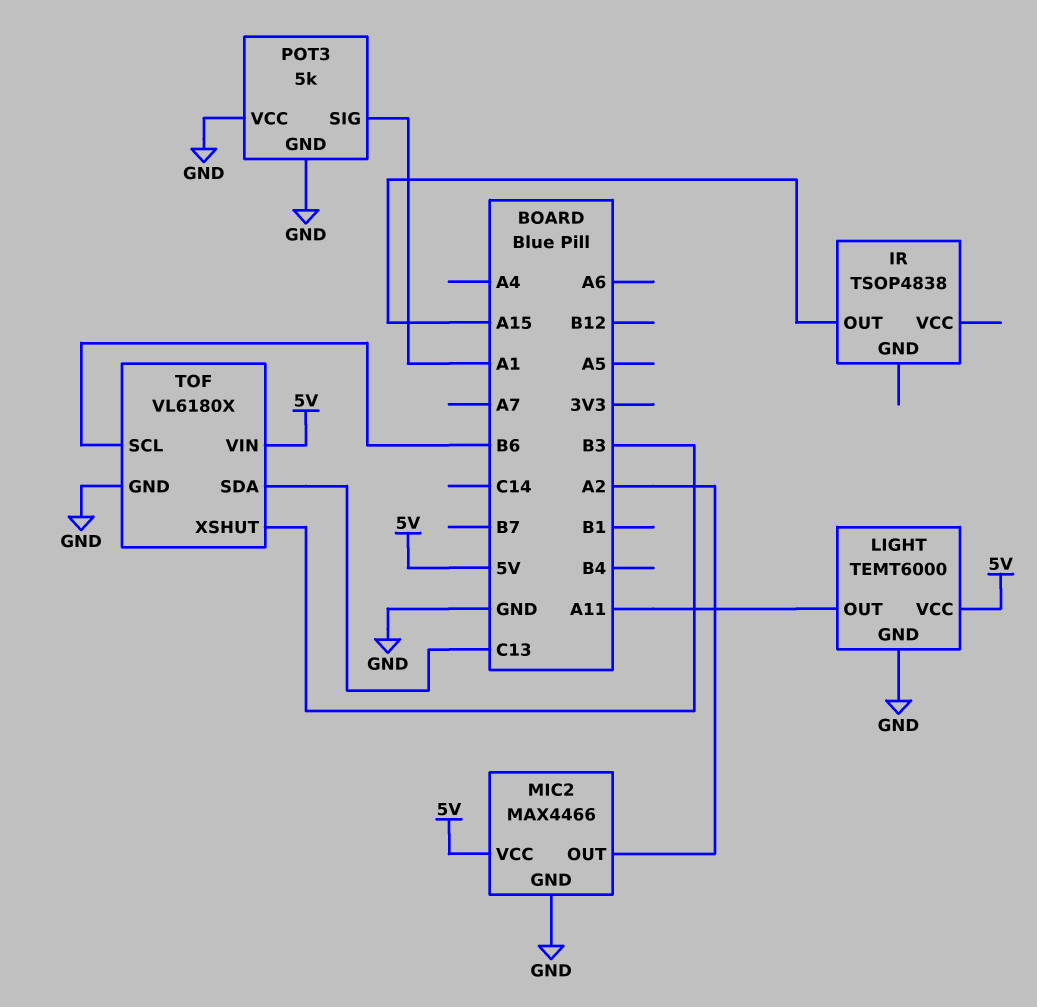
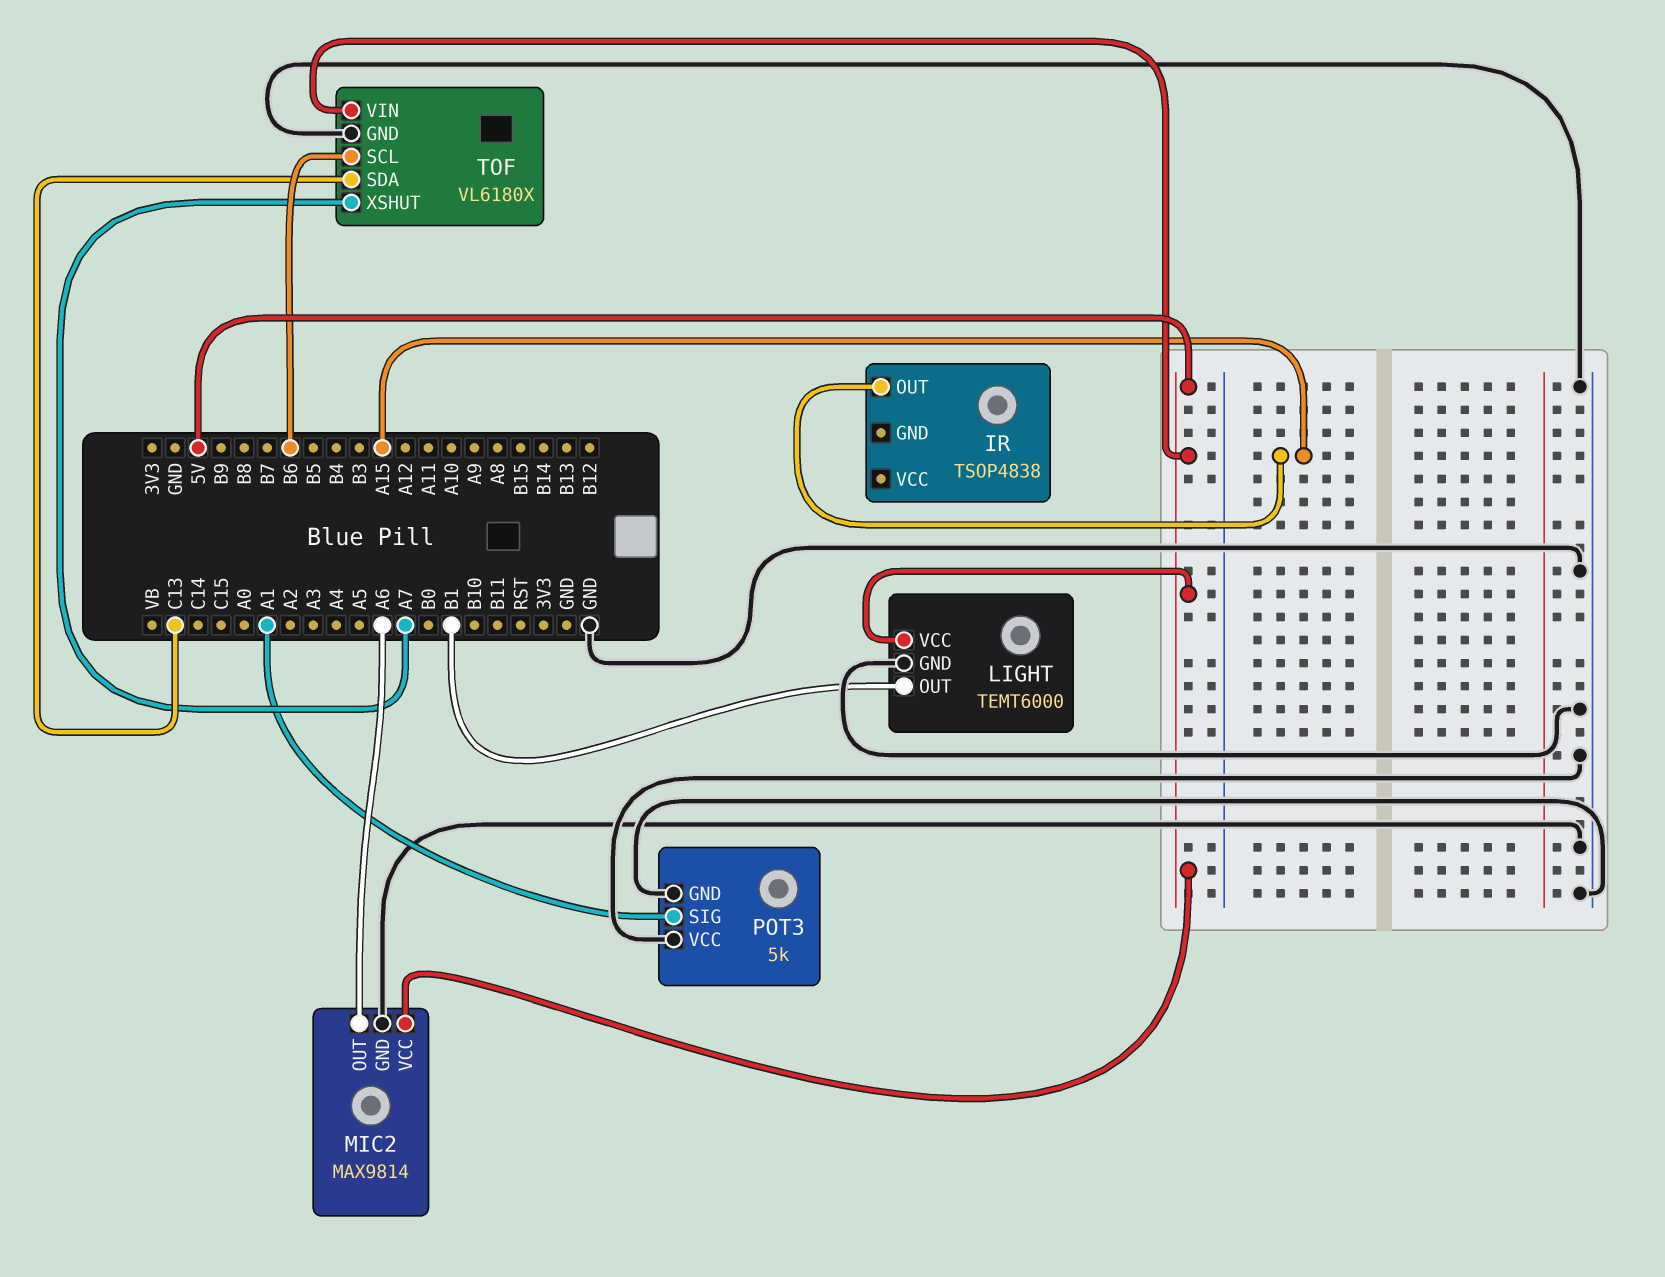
LIGHT pin OUT: A11 -> B1
MIC2: MAX4466 -> MAX9814
MIC2 pin OUT: A2 -> A6
TOF pin XSHUT: B3 -> A7

